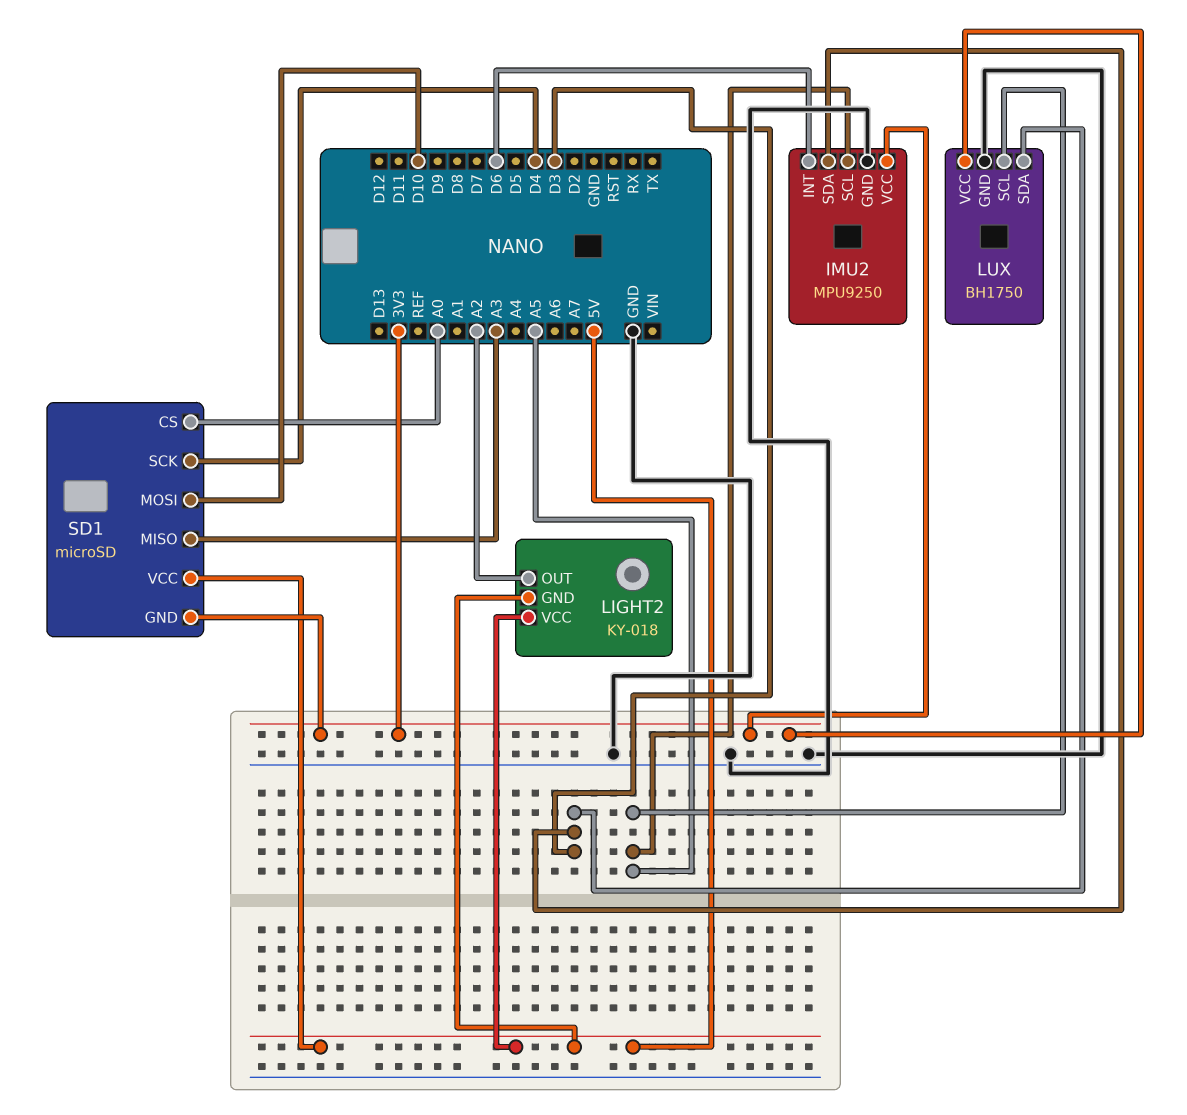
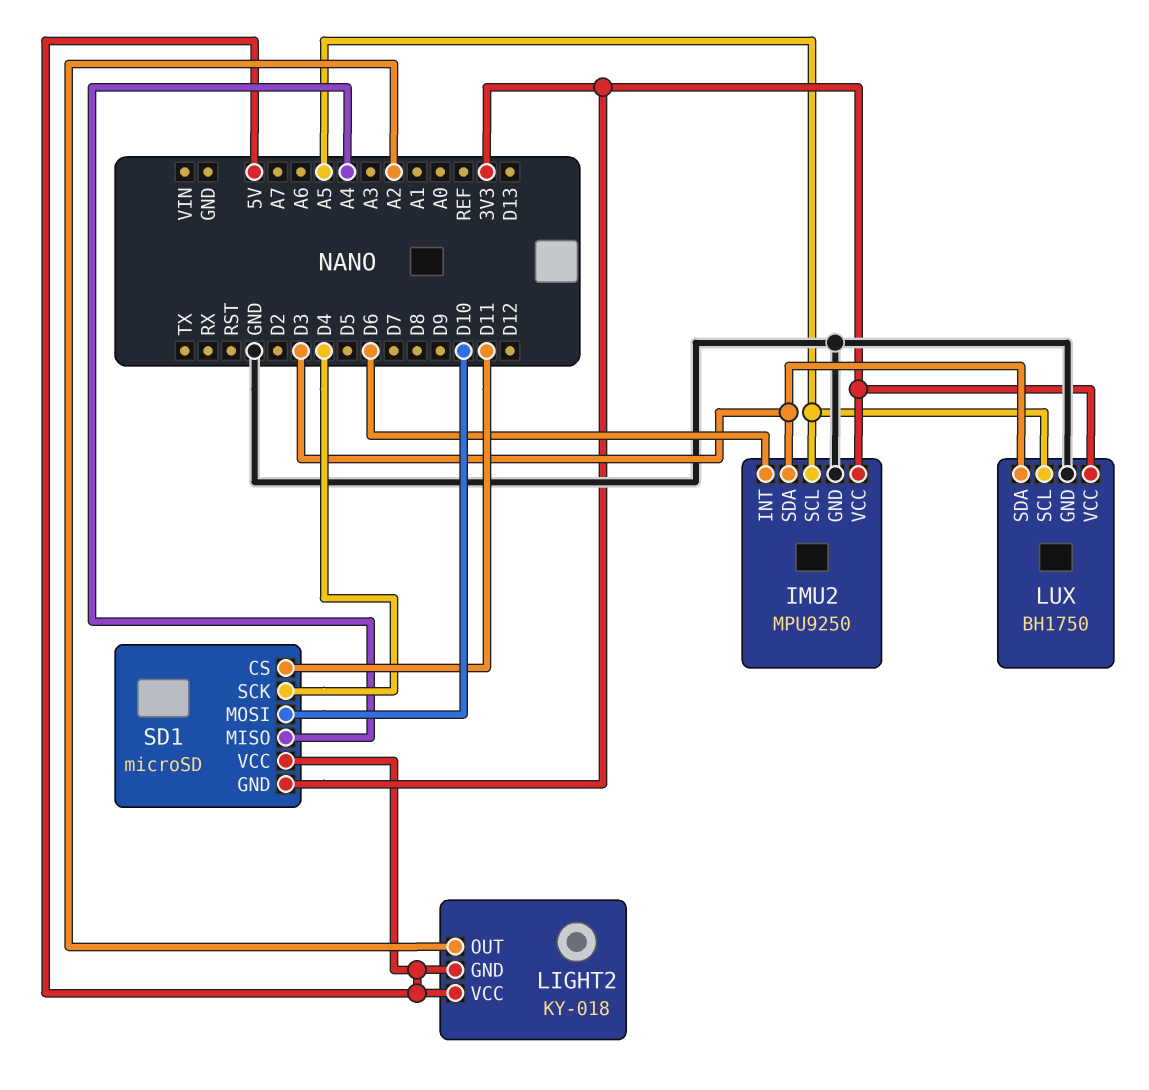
SD1 pin CS: A0 -> D11
SD1 pin MISO: A3 -> A4

